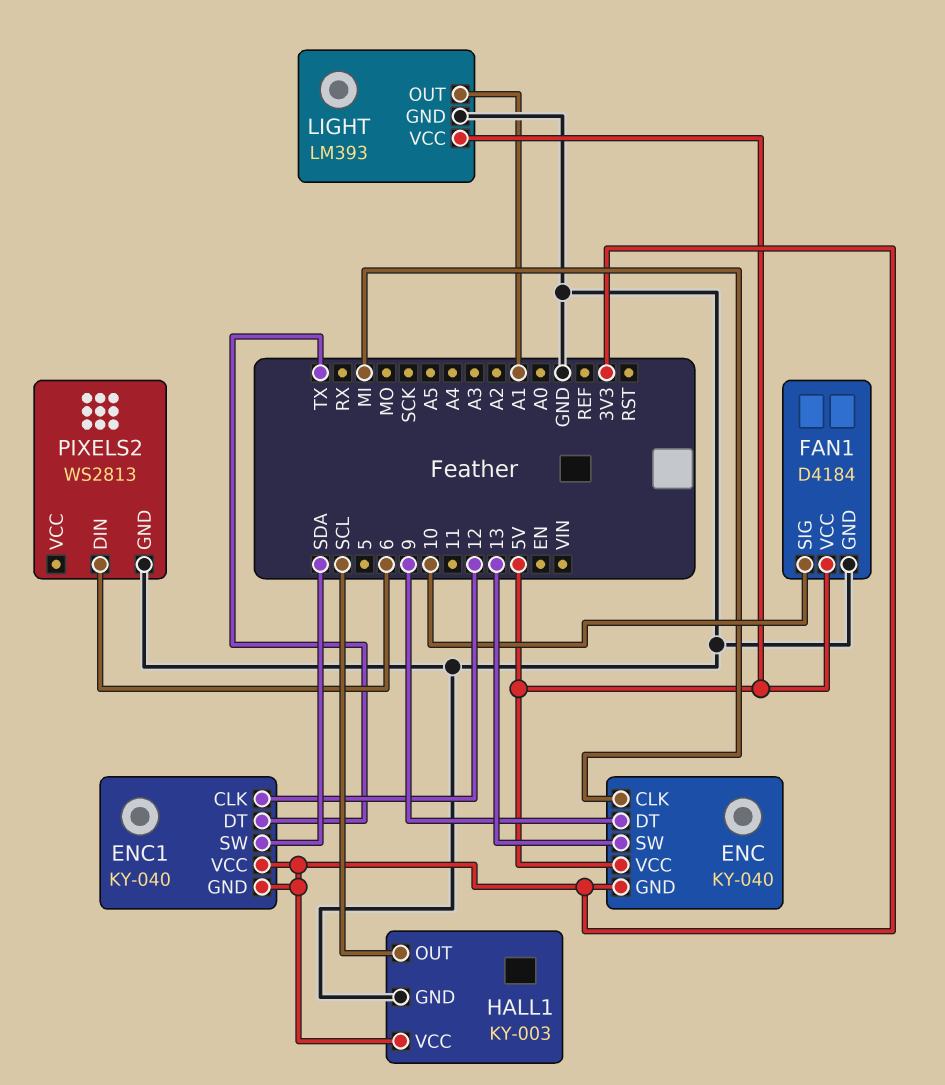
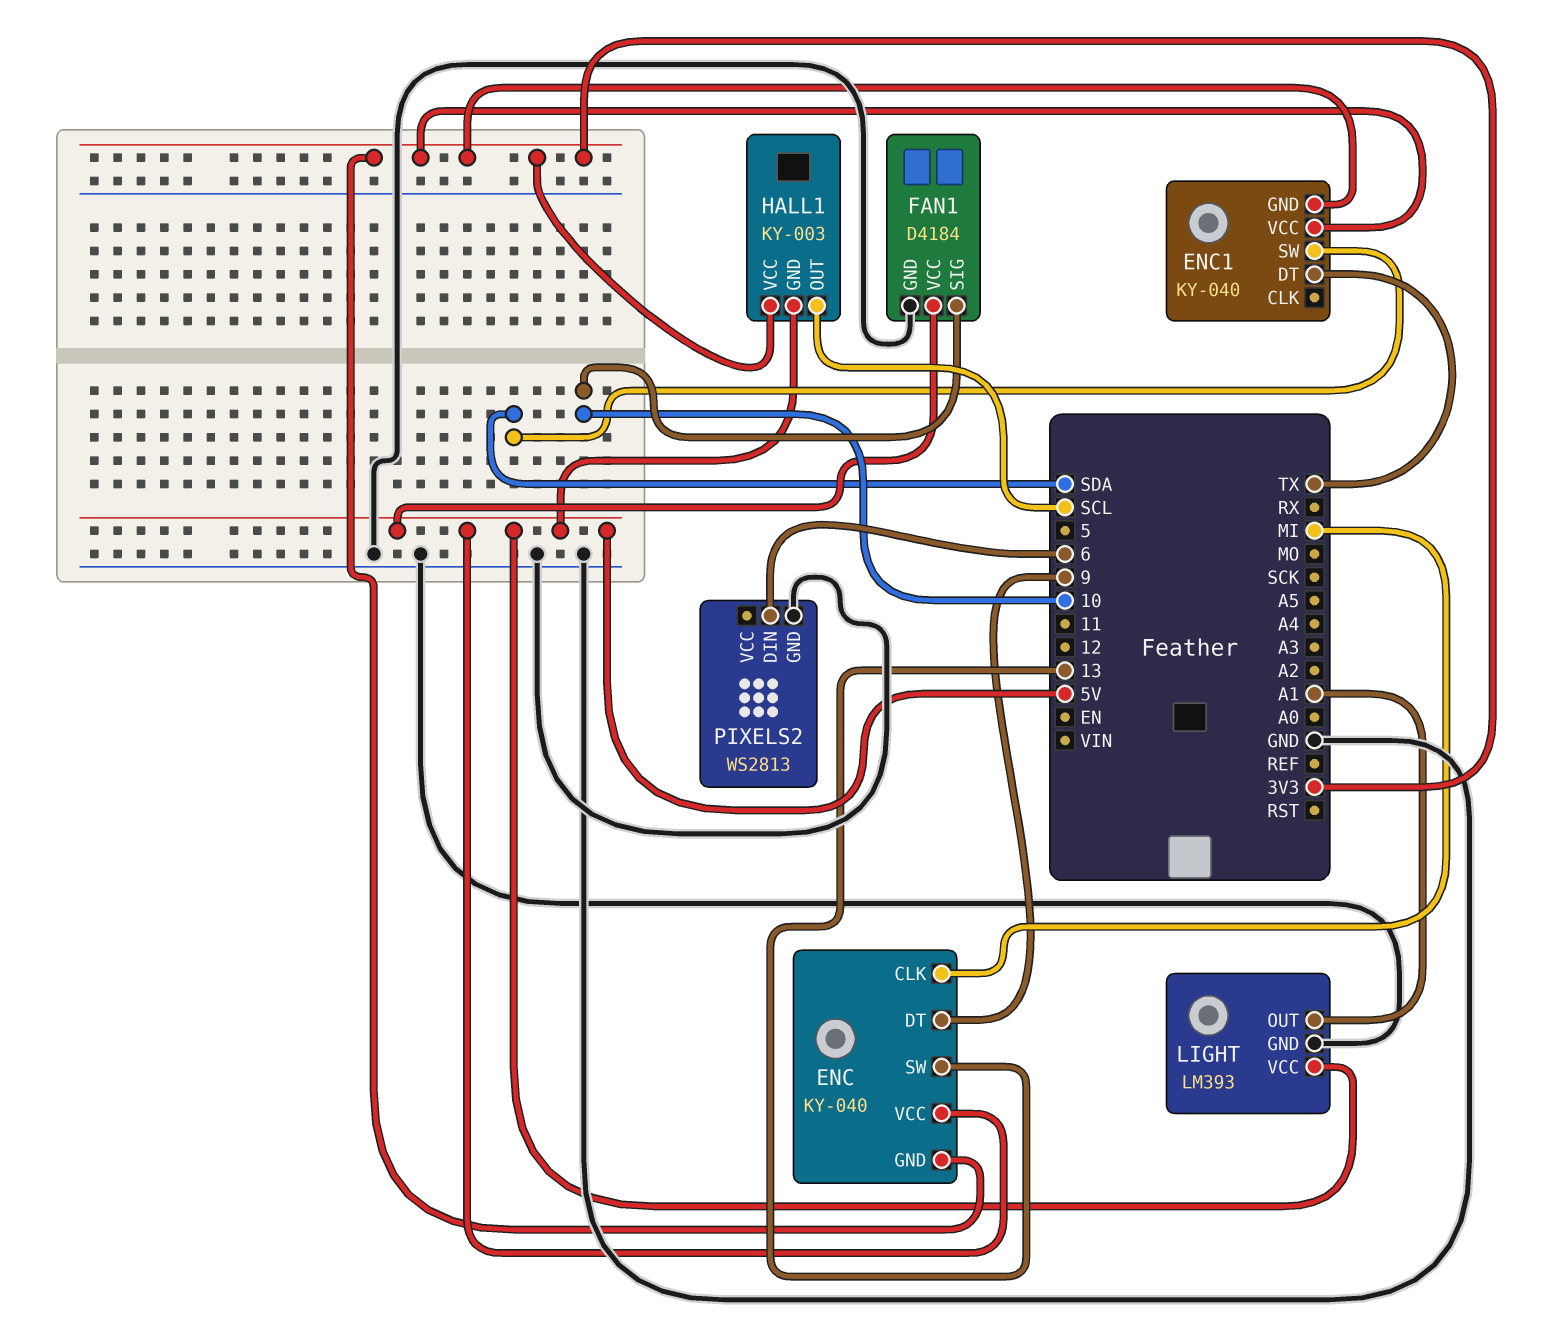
ENC1 pin CLK: 12 -> none
HALL1 pin GND: GND -> 5V

